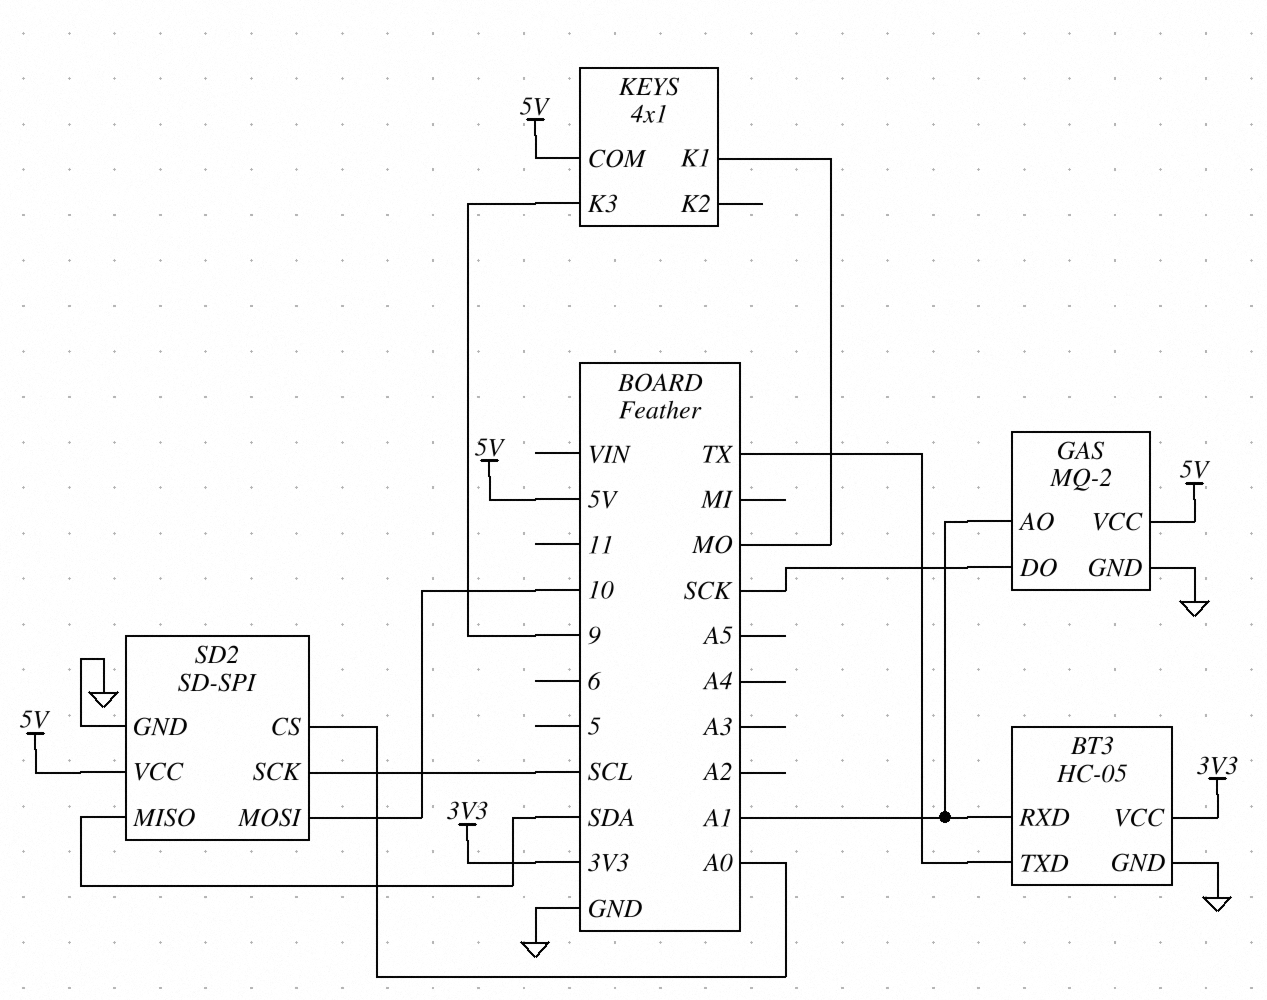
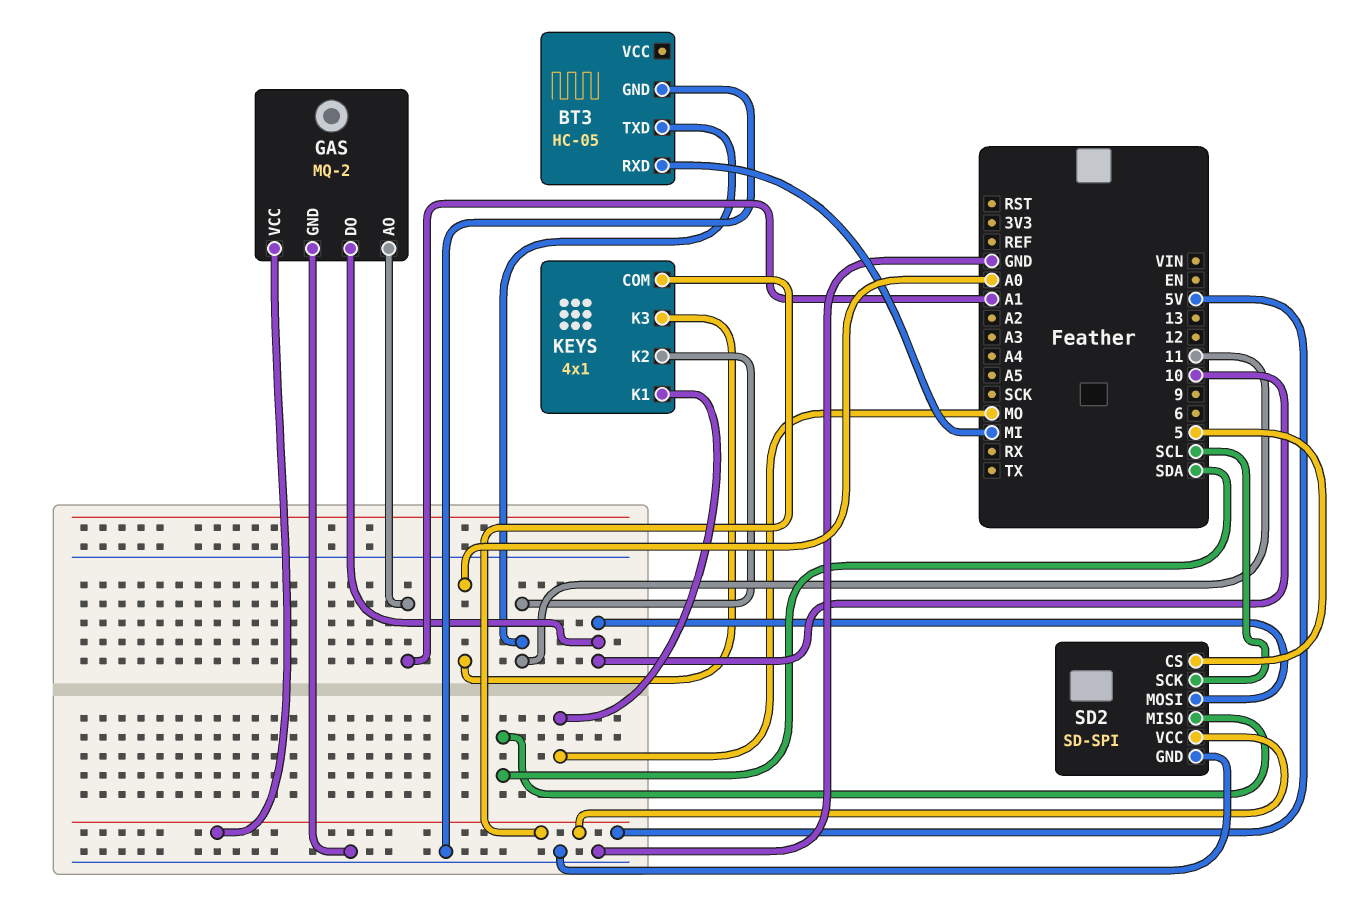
BT3 pin RXD: A1 -> MI
BT3 pin TXD: TX -> 11
BT3 pin VCC: 3V3 -> none
GAS pin DO: SCK -> 10
KEYS pin K2: none -> 11
KEYS pin K3: 9 -> A0
SD2 pin CS: A0 -> 5

